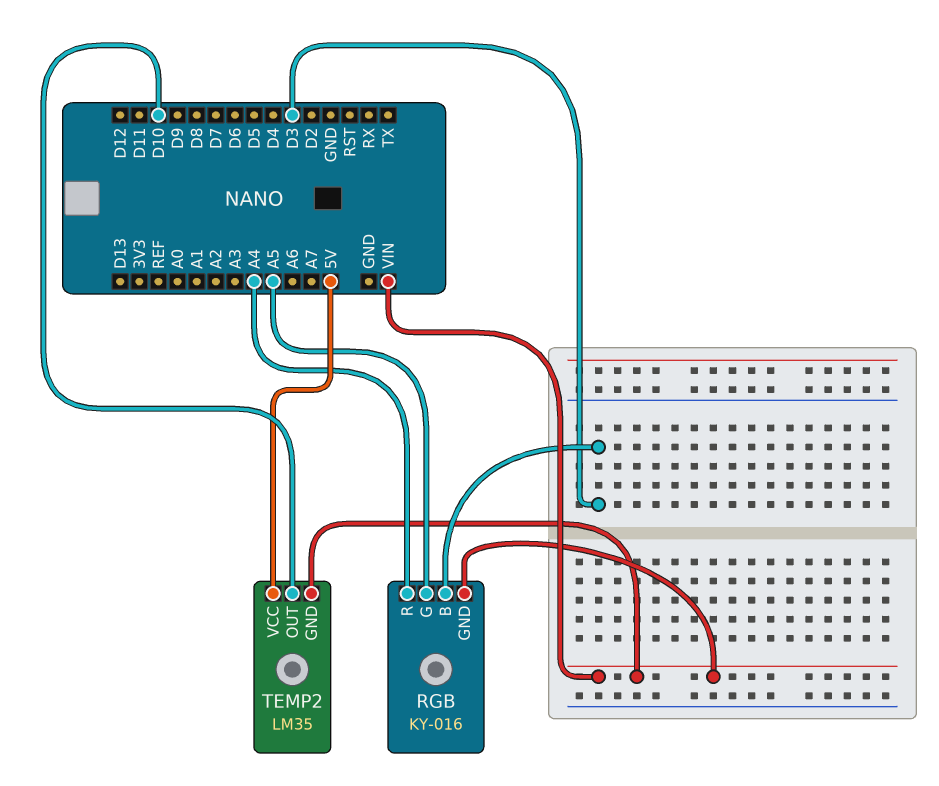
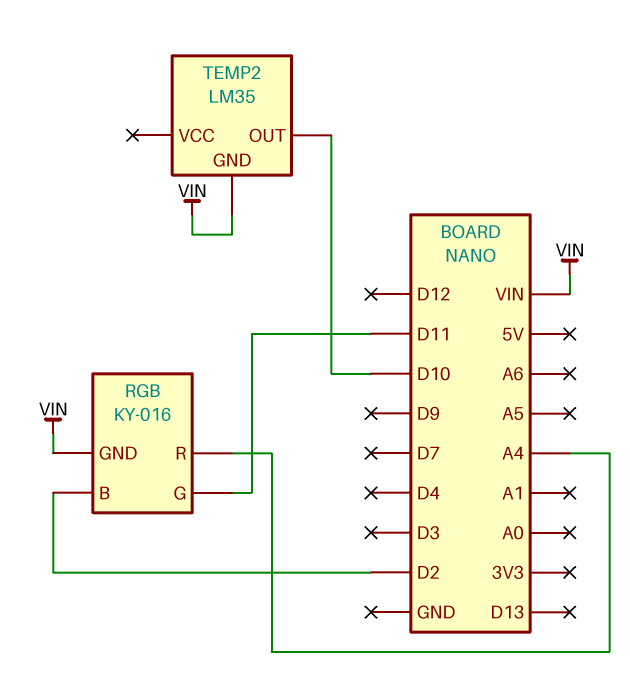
RGB pin B: D3 -> D2
RGB pin G: A5 -> D11
TEMP2 pin VCC: 5V -> none

